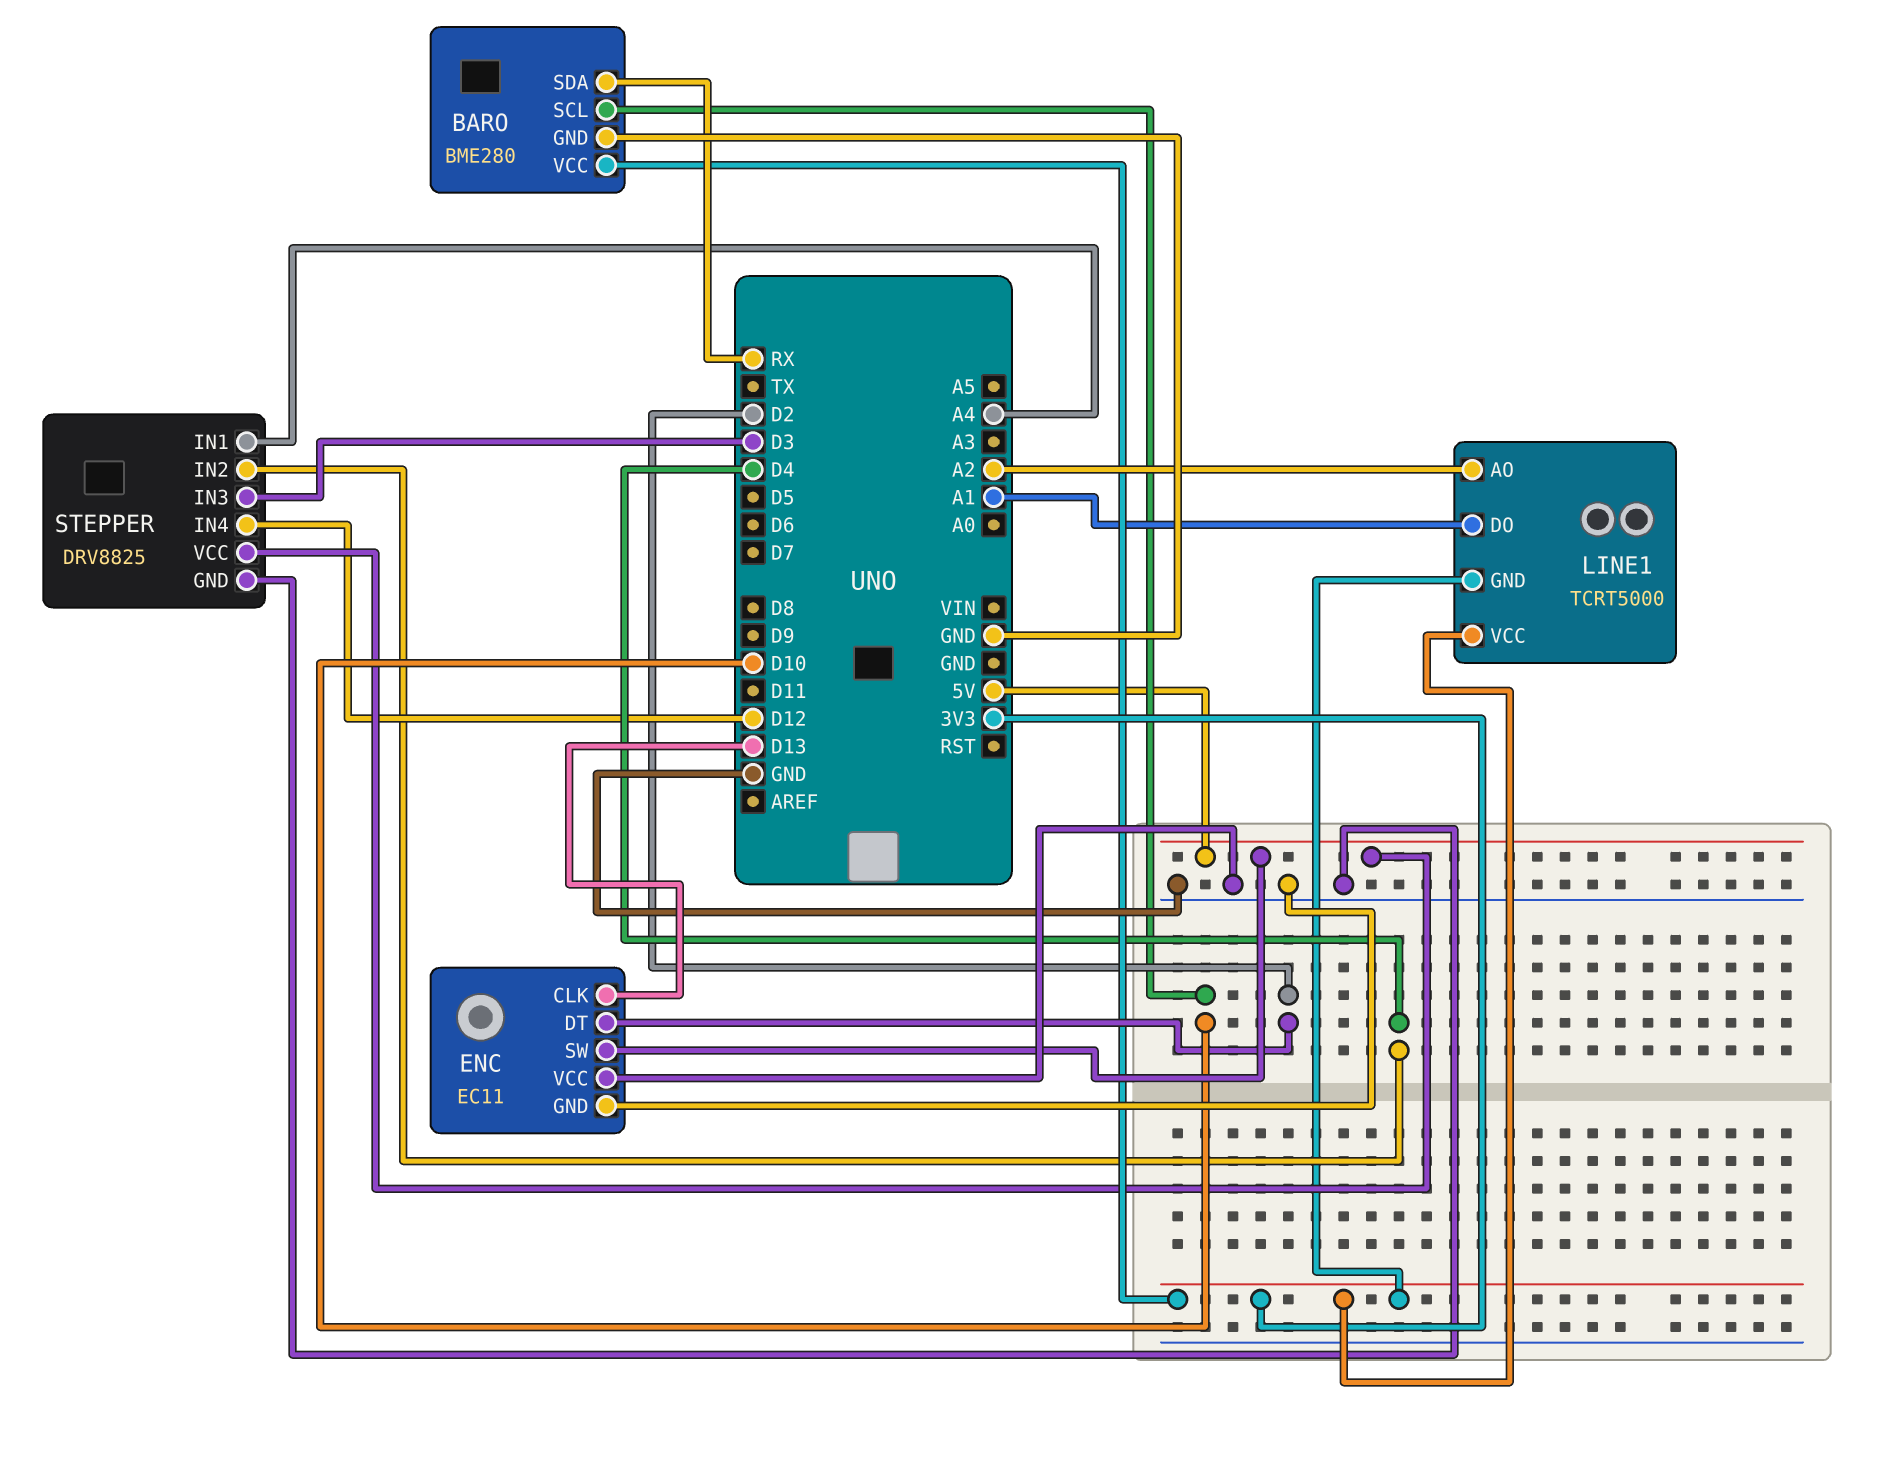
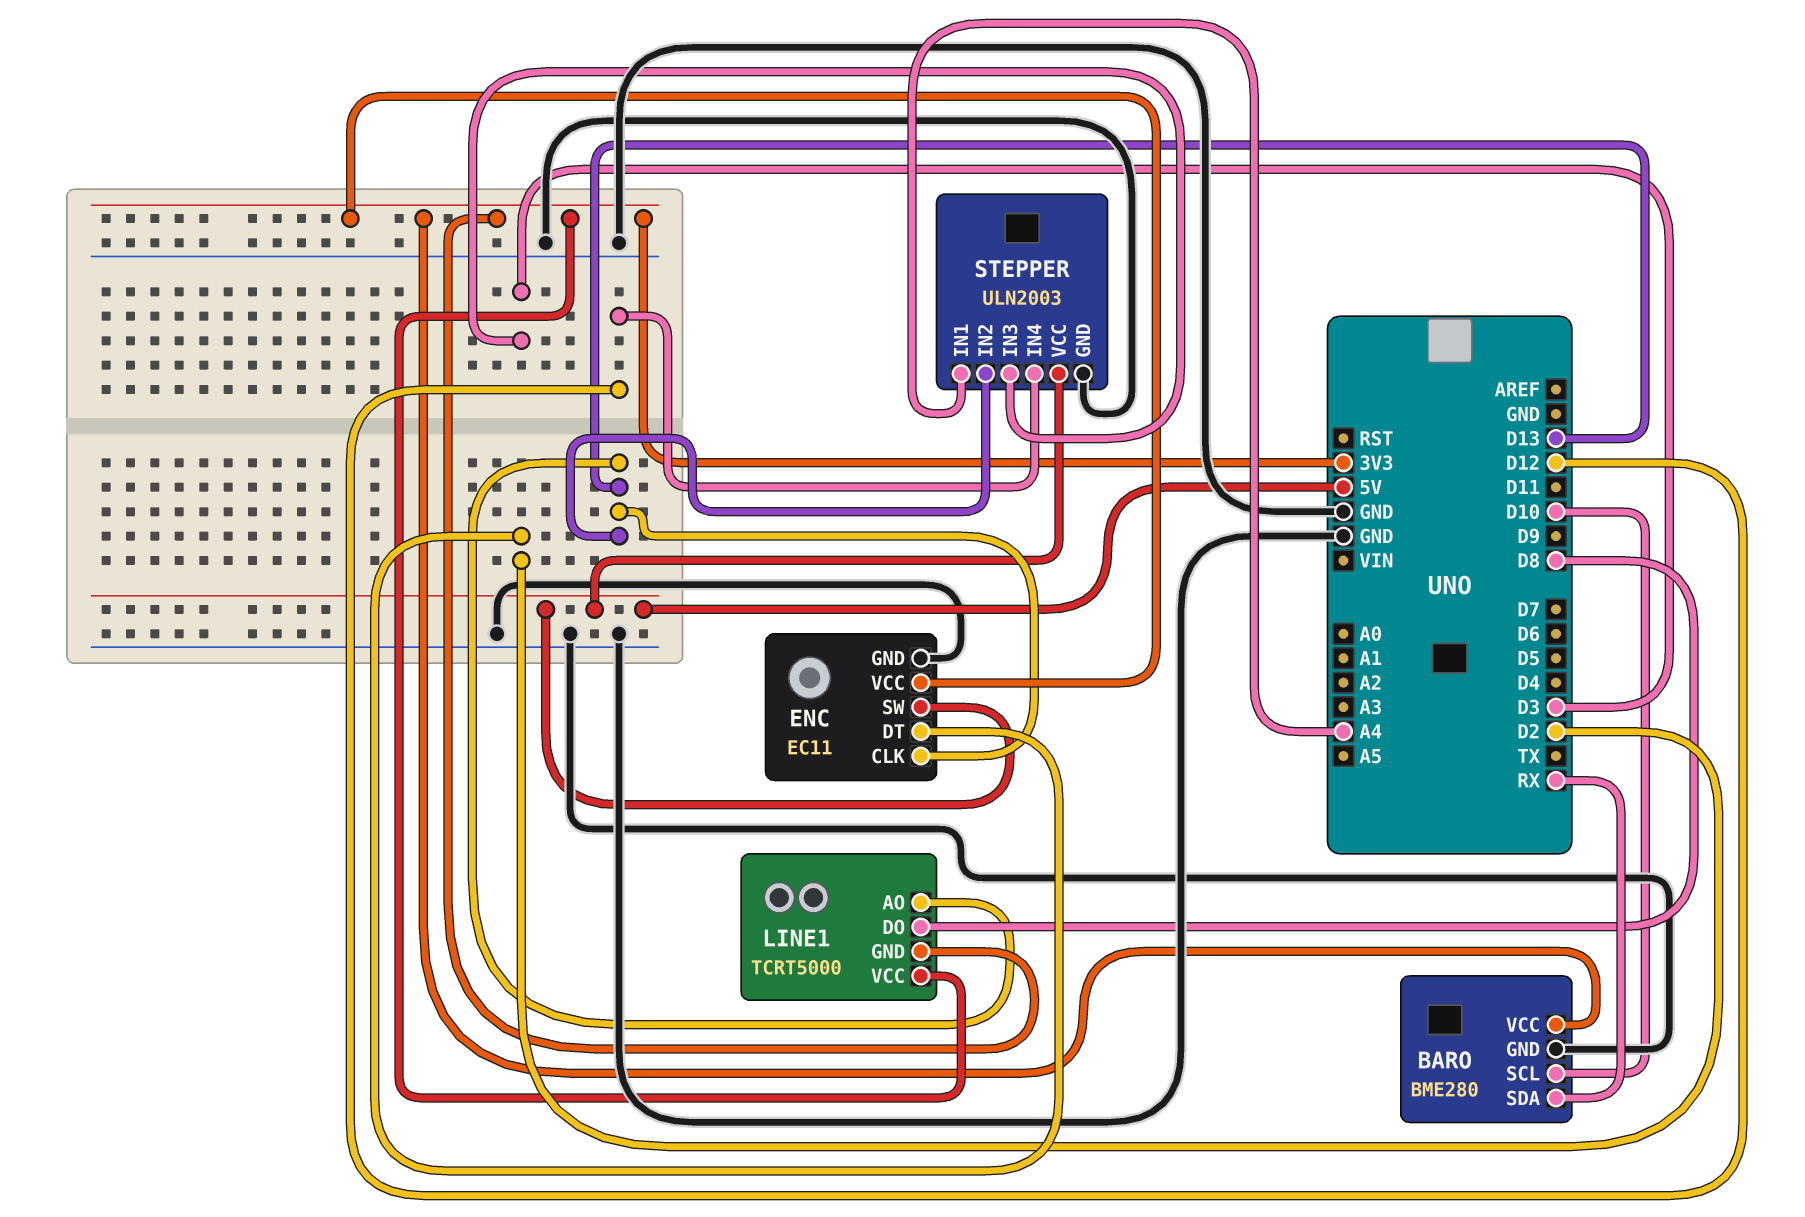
ENC pin VCC: GND -> 3V3
LINE1 pin AO: A2 -> D13
LINE1 pin DO: A1 -> D8
STEPPER: DRV8825 -> ULN2003
STEPPER pin IN2: D4 -> D13

